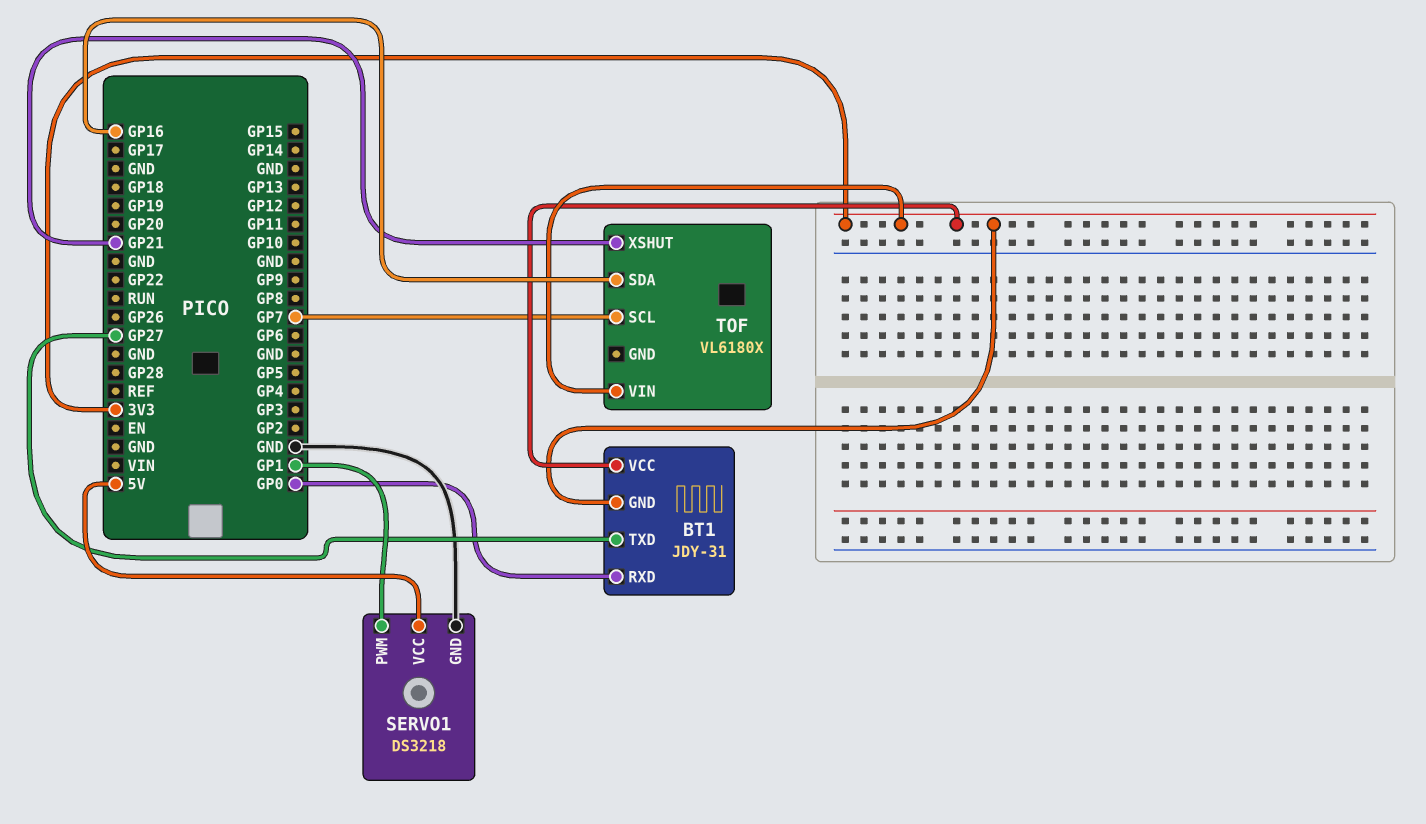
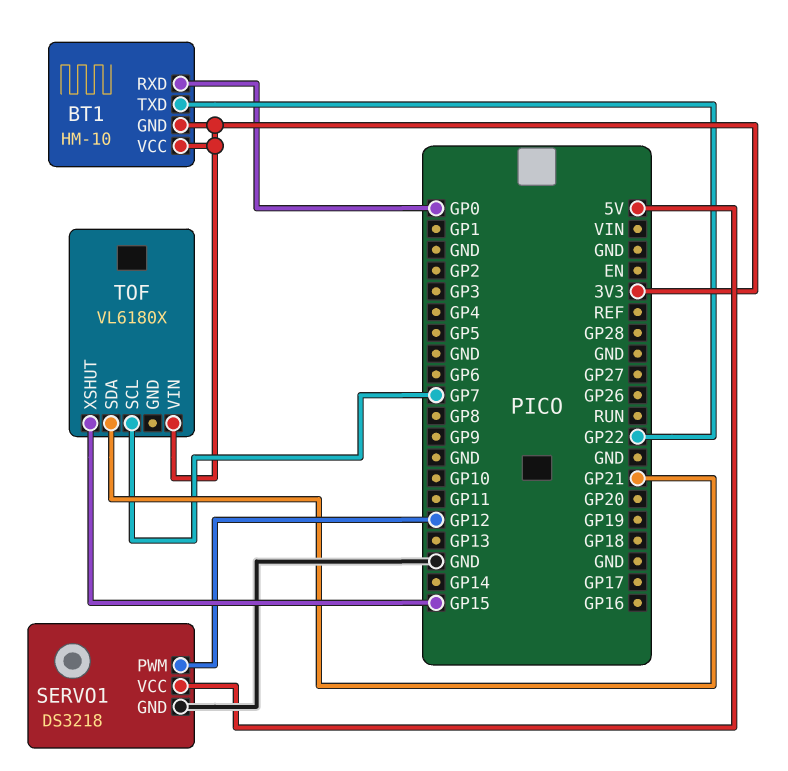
BT1: JDY-31 -> HM-10
BT1 pin TXD: GP27 -> GP22
SERVO1 pin PWM: GP1 -> GP12
TOF pin SDA: GP16 -> GP21
TOF pin XSHUT: GP21 -> GP15

